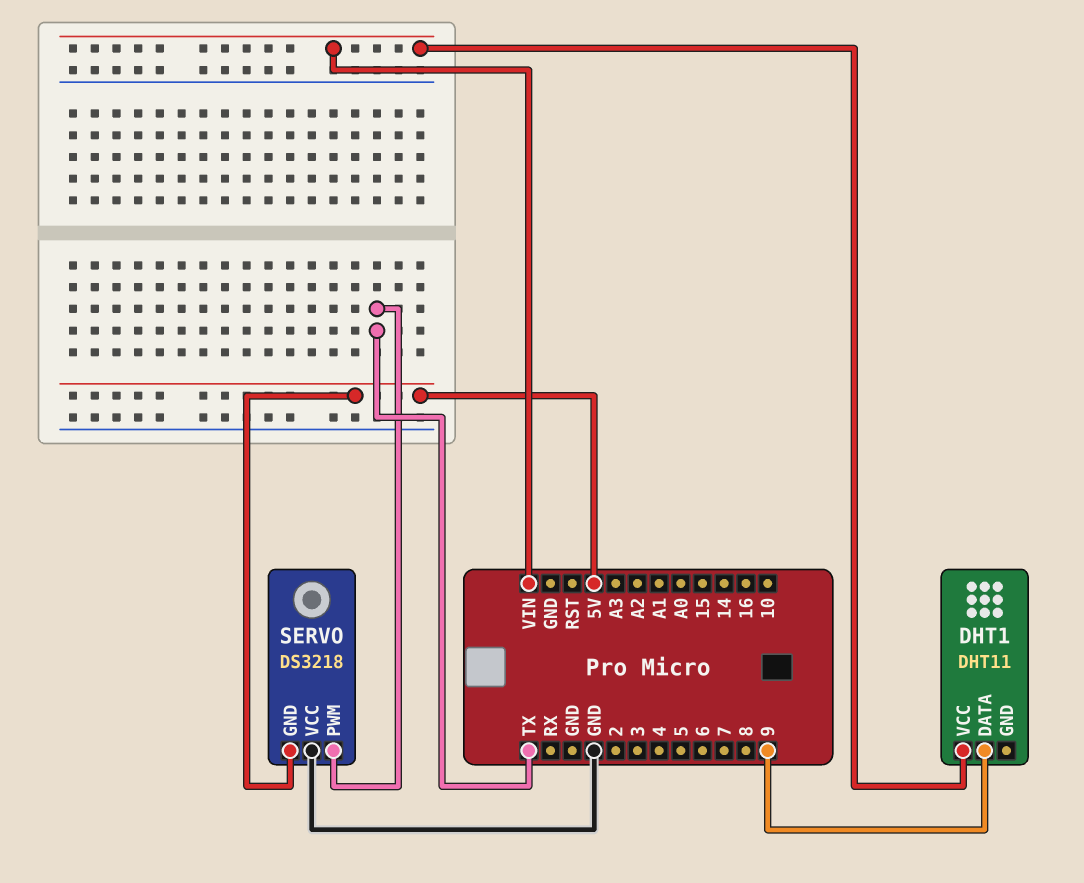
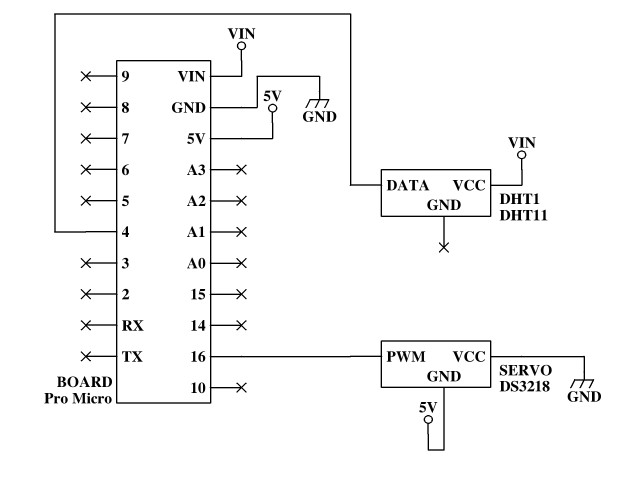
DHT1 pin DATA: 9 -> 4
SERVO pin PWM: TX -> 16

